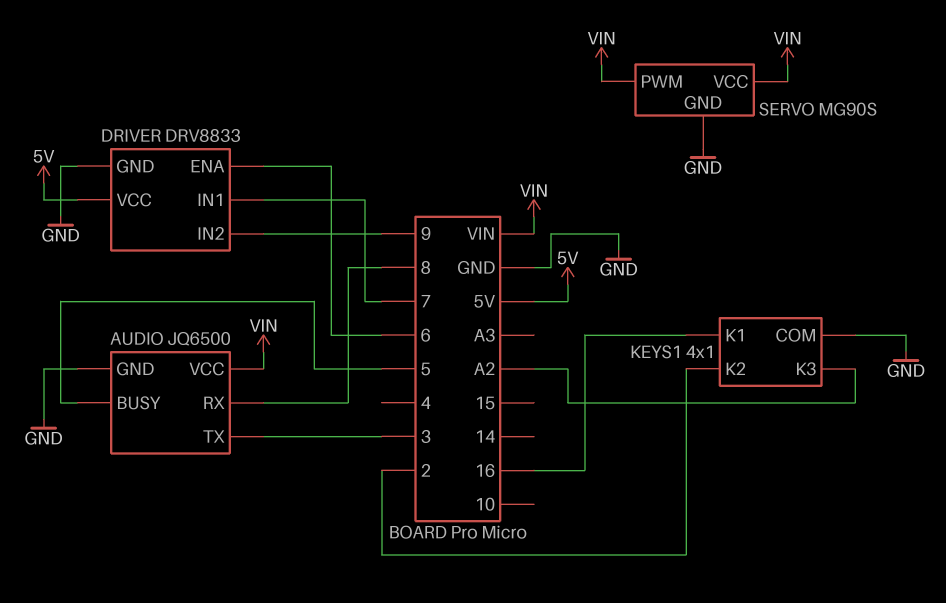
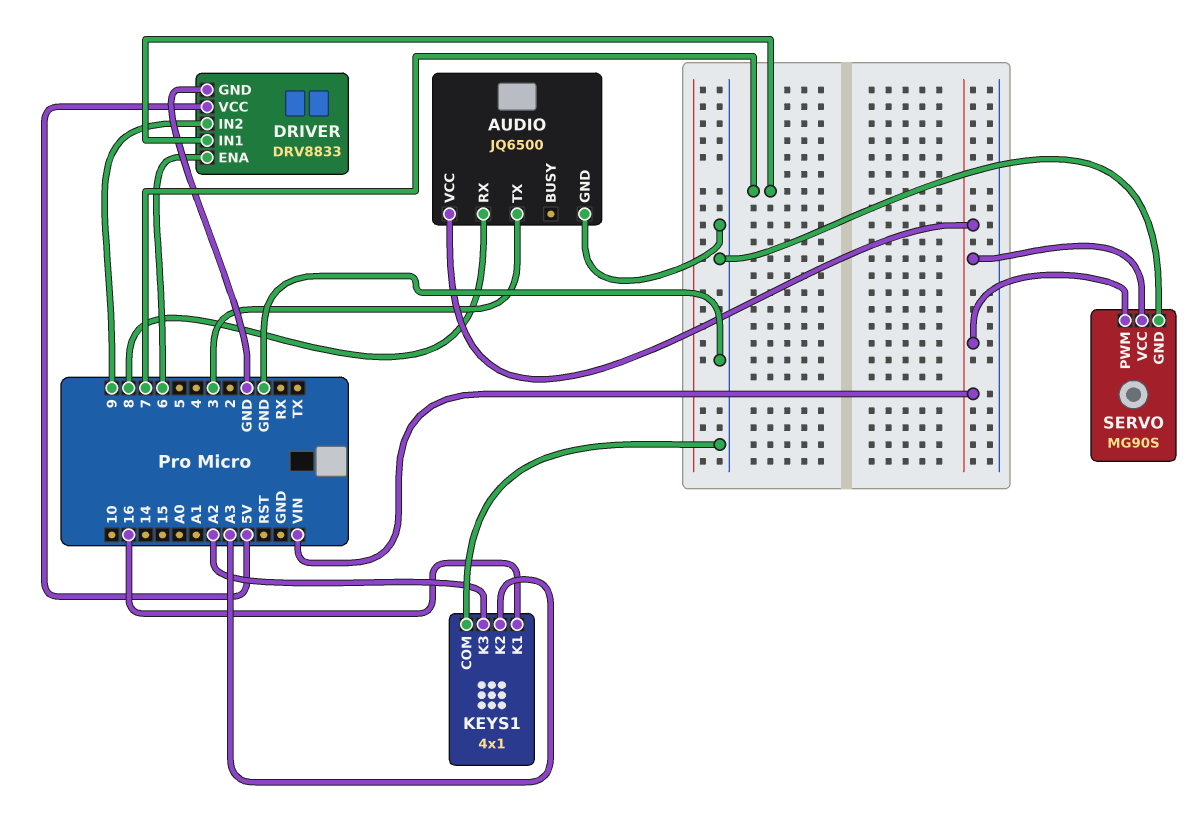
AUDIO pin BUSY: 5 -> none
KEYS1 pin K2: 2 -> A3

